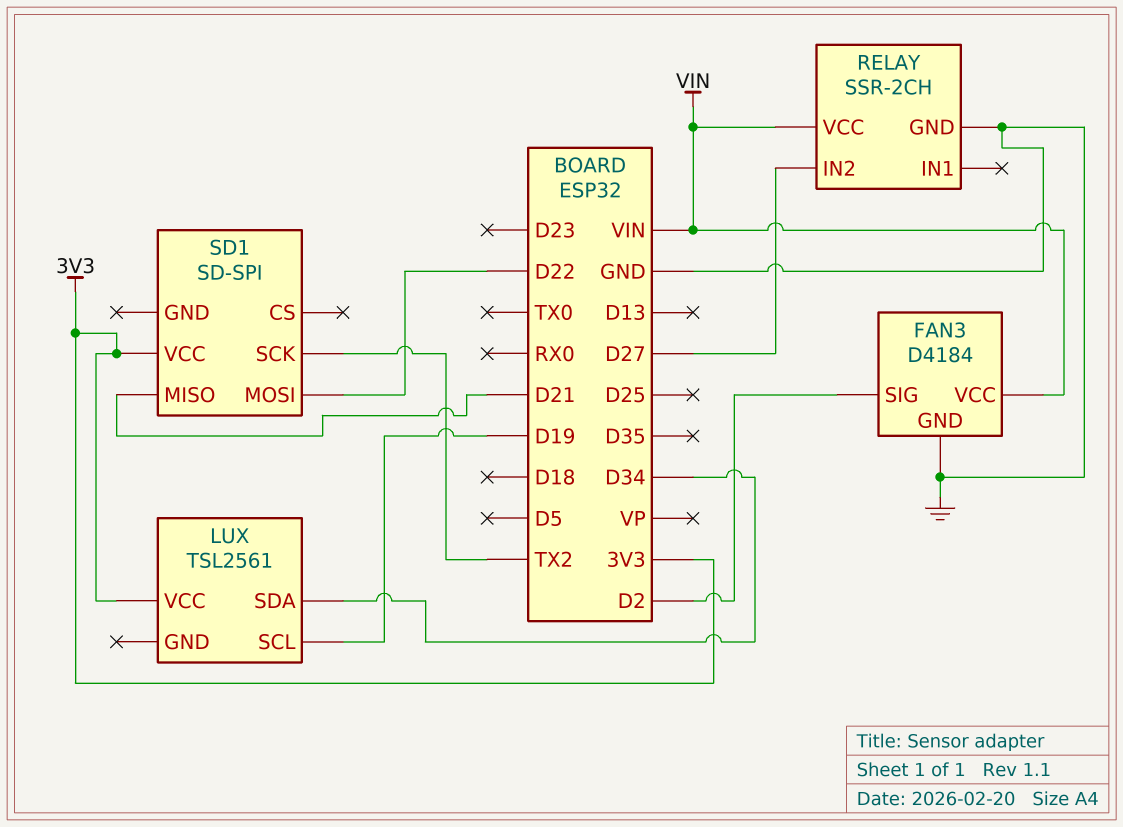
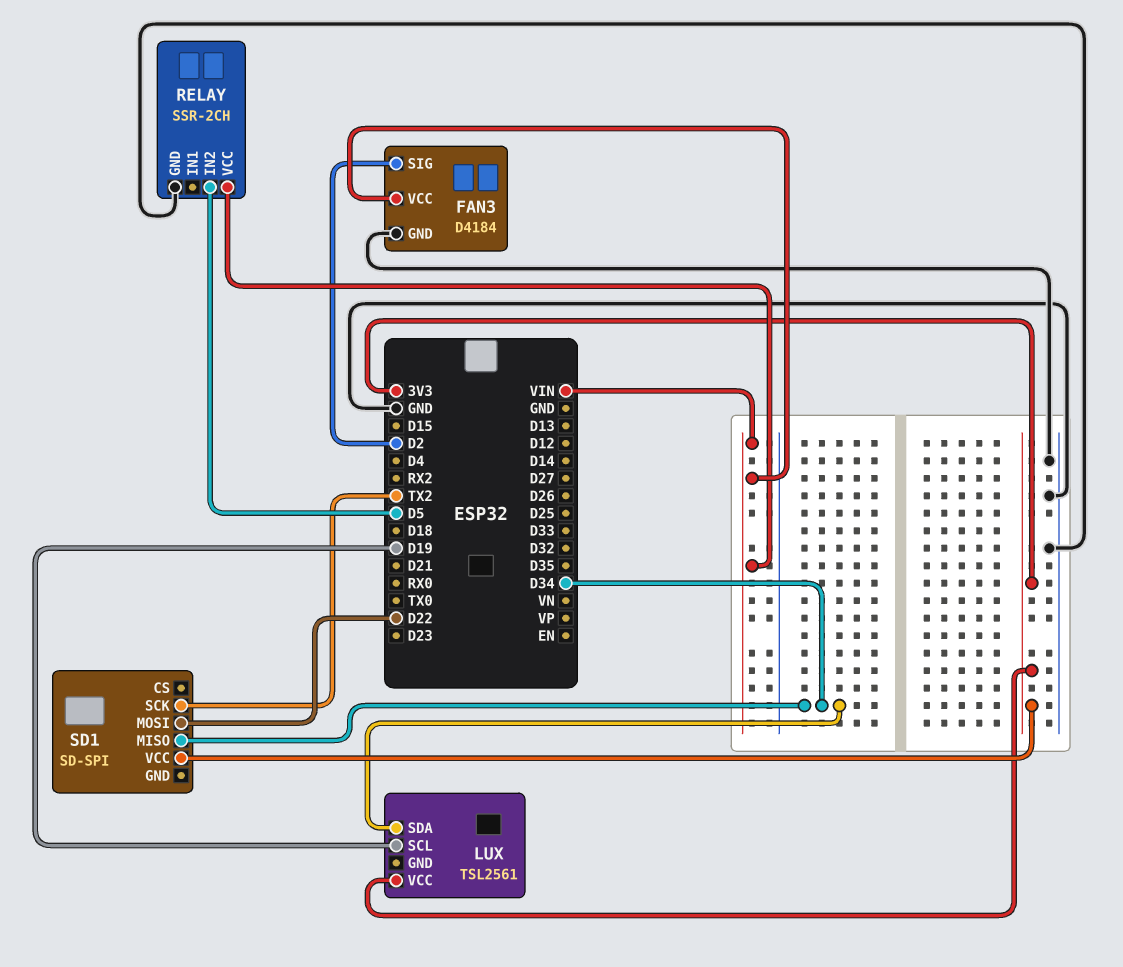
RELAY pin IN2: D27 -> D5
SD1 pin MISO: D21 -> D34

